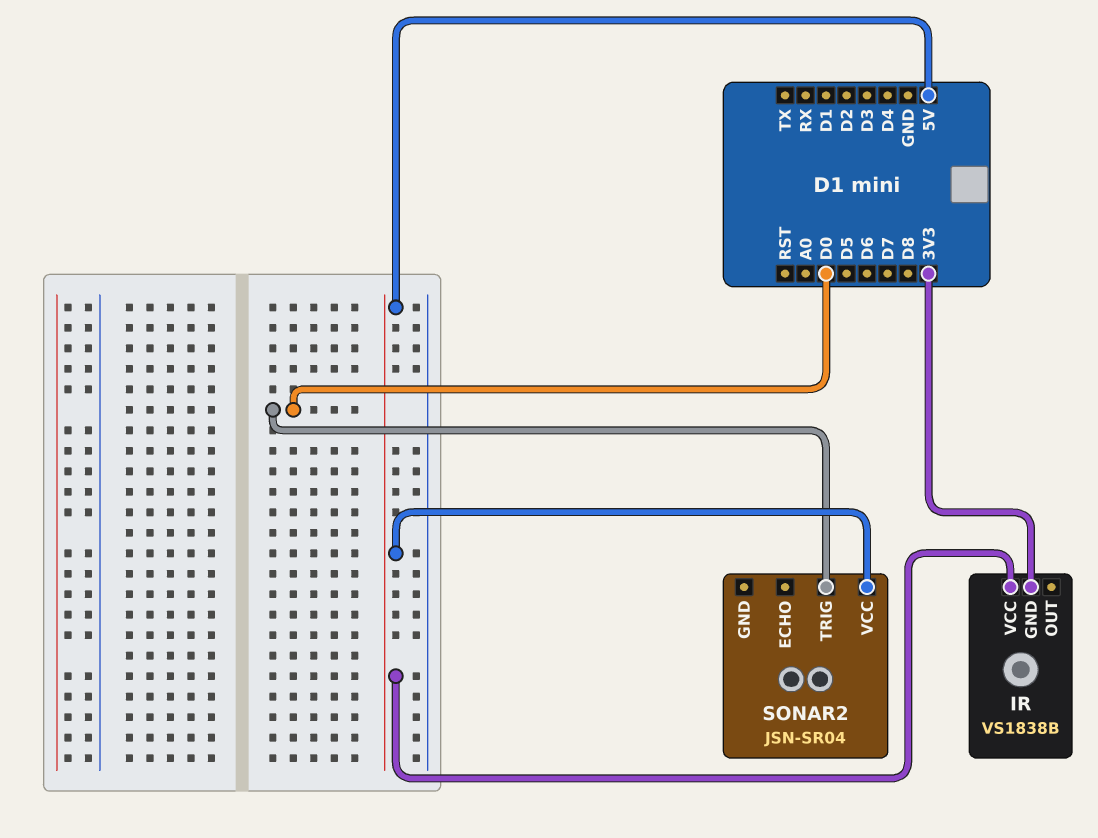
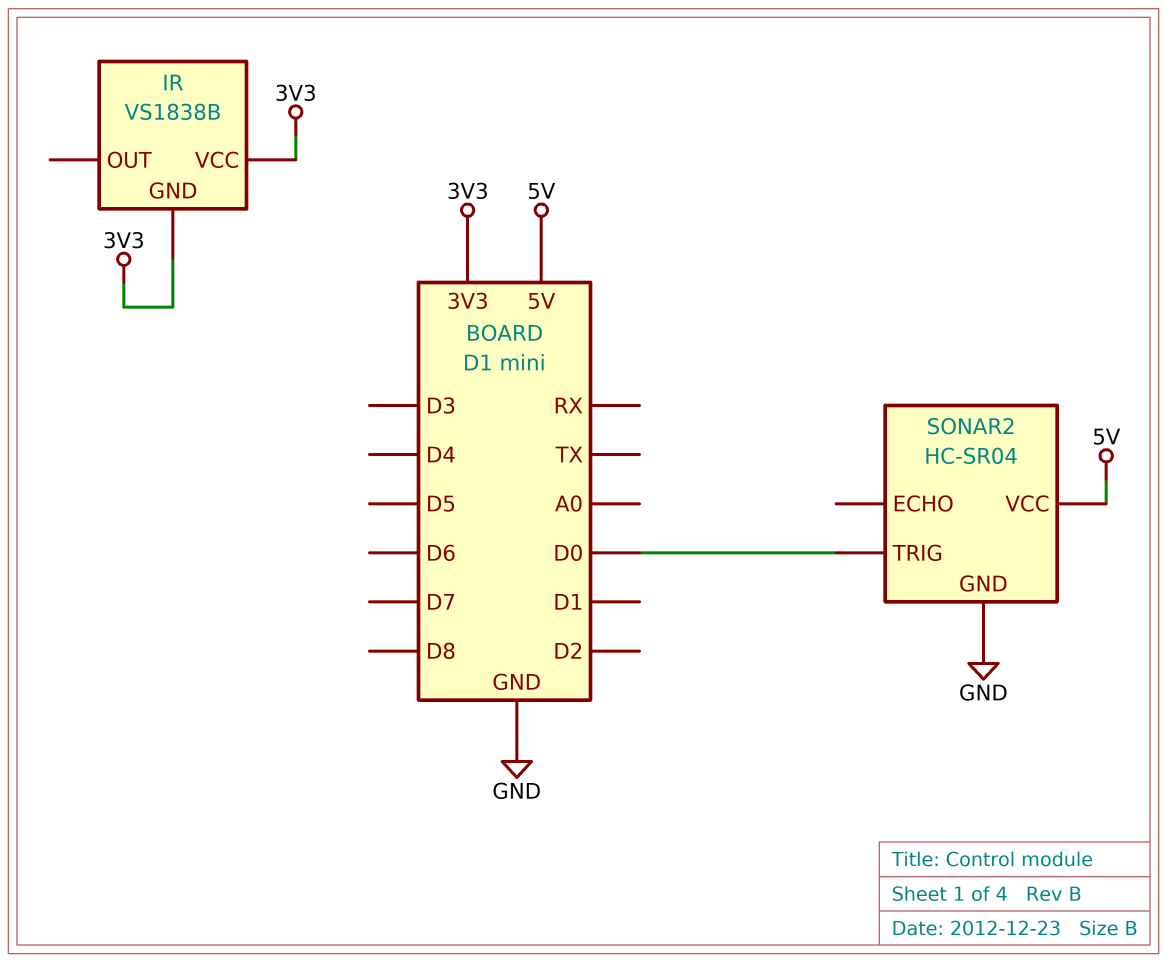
IR pin VCC: 5V -> 3V3
SONAR2: JSN-SR04 -> HC-SR04
SONAR2 pin GND: none -> GND

